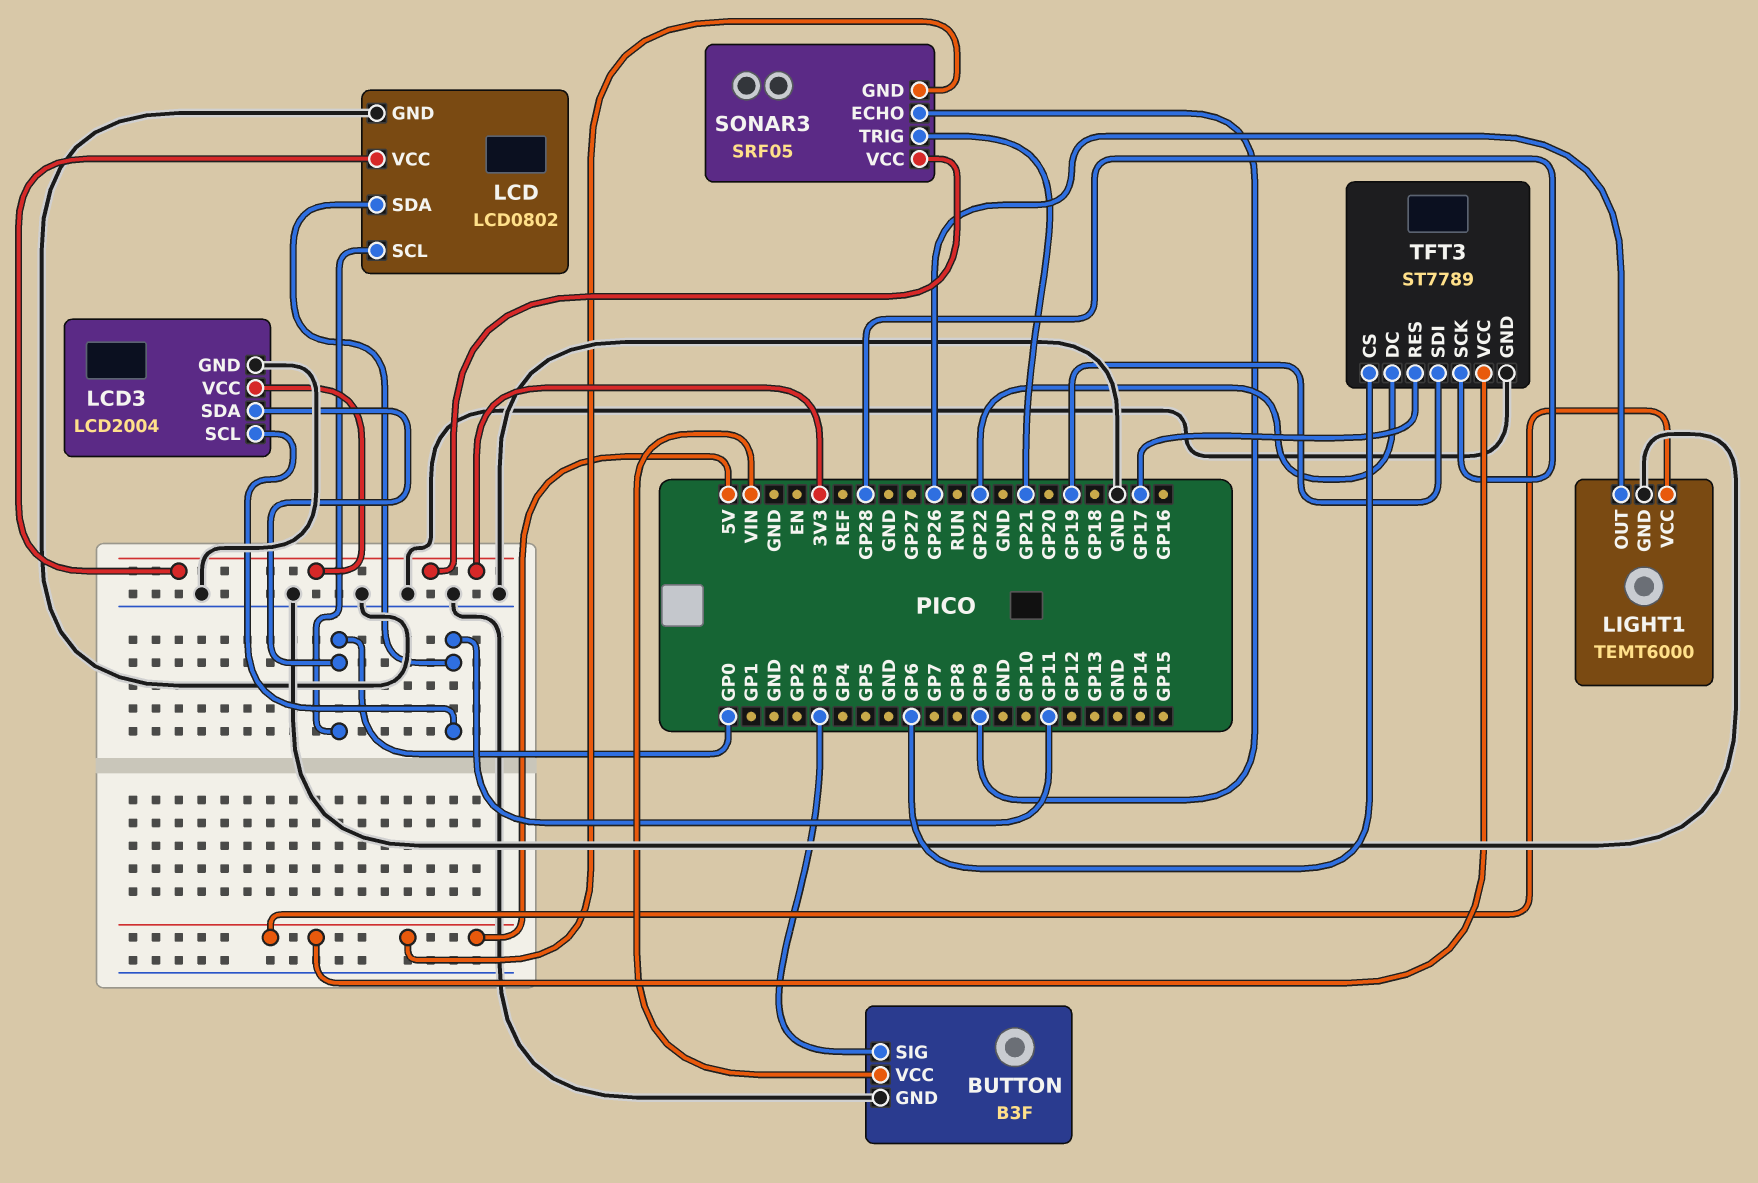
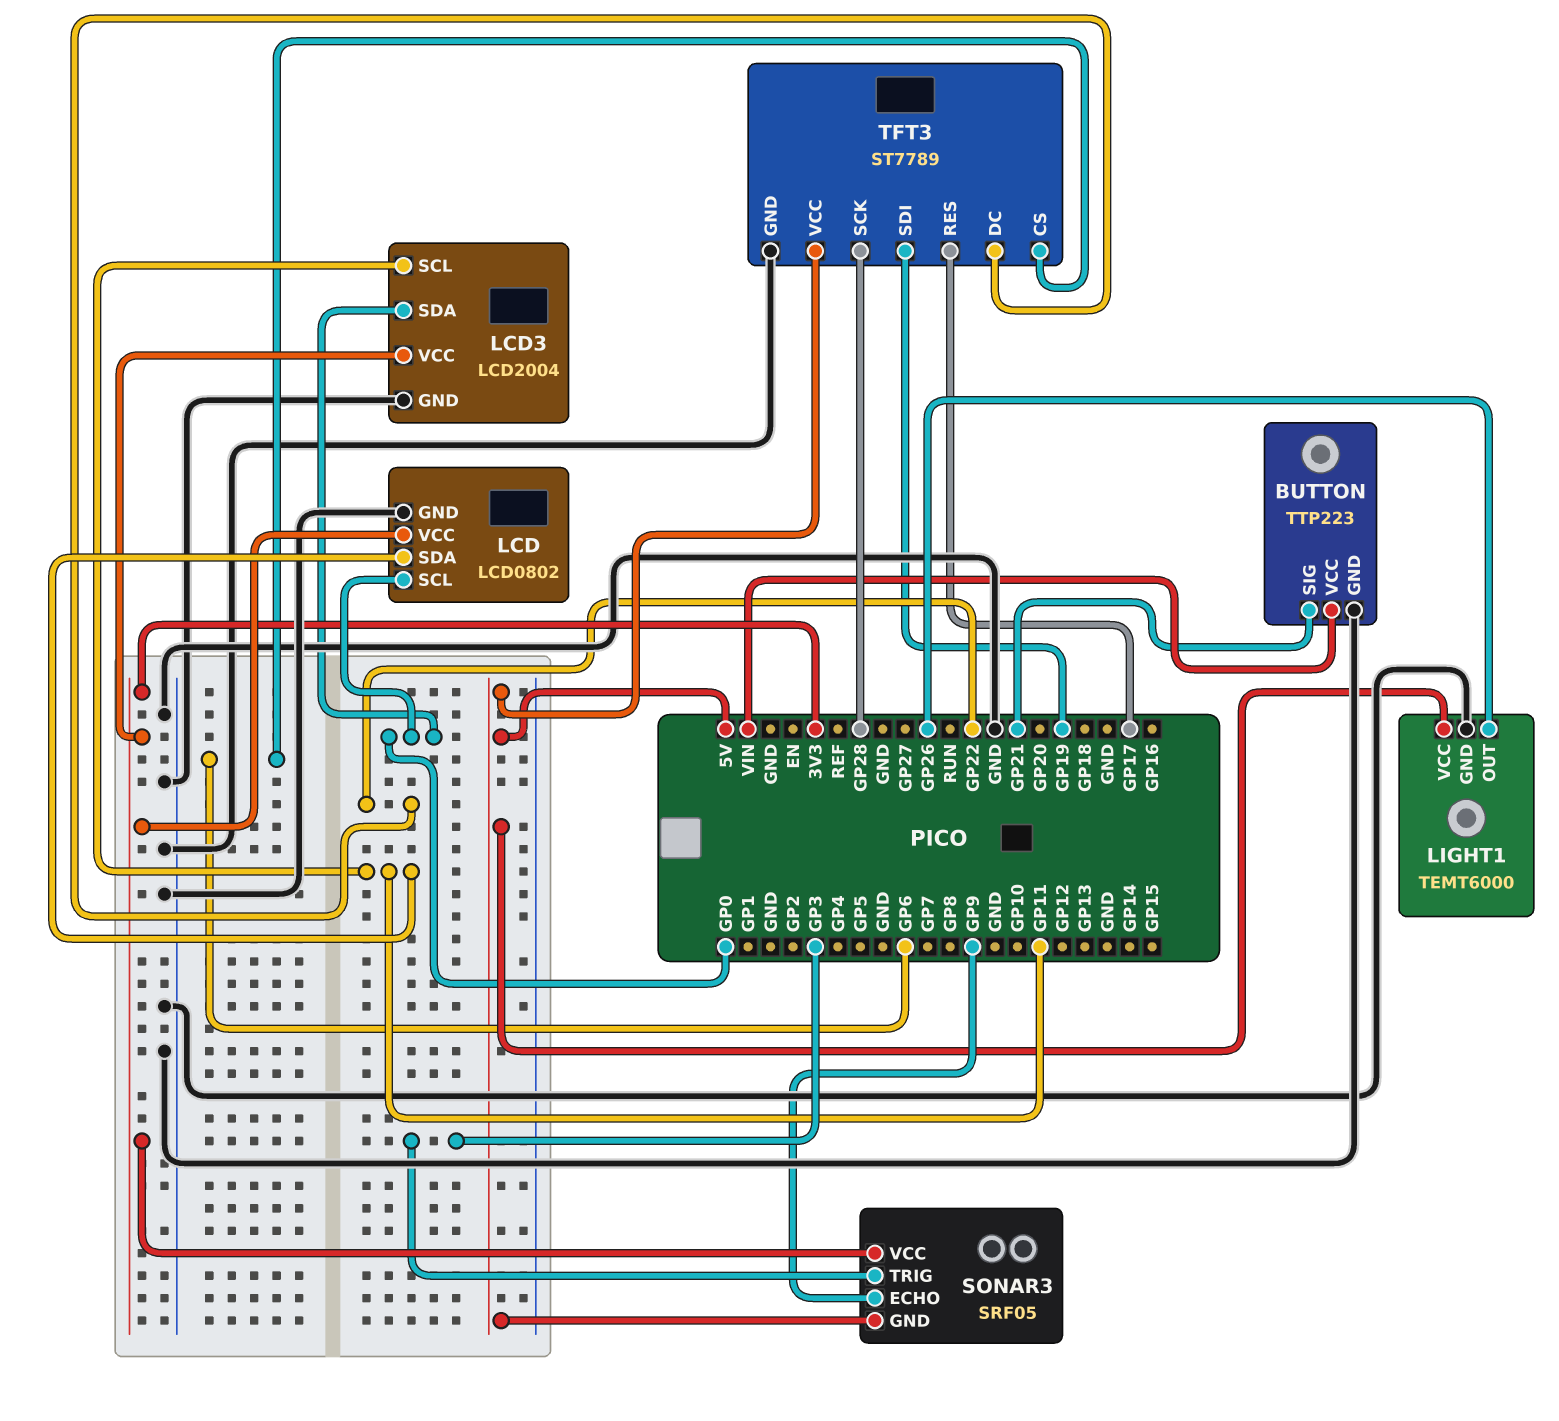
BUTTON: B3F -> TTP223
BUTTON pin SIG: GP3 -> GP21
SONAR3 pin TRIG: GP21 -> GP3

